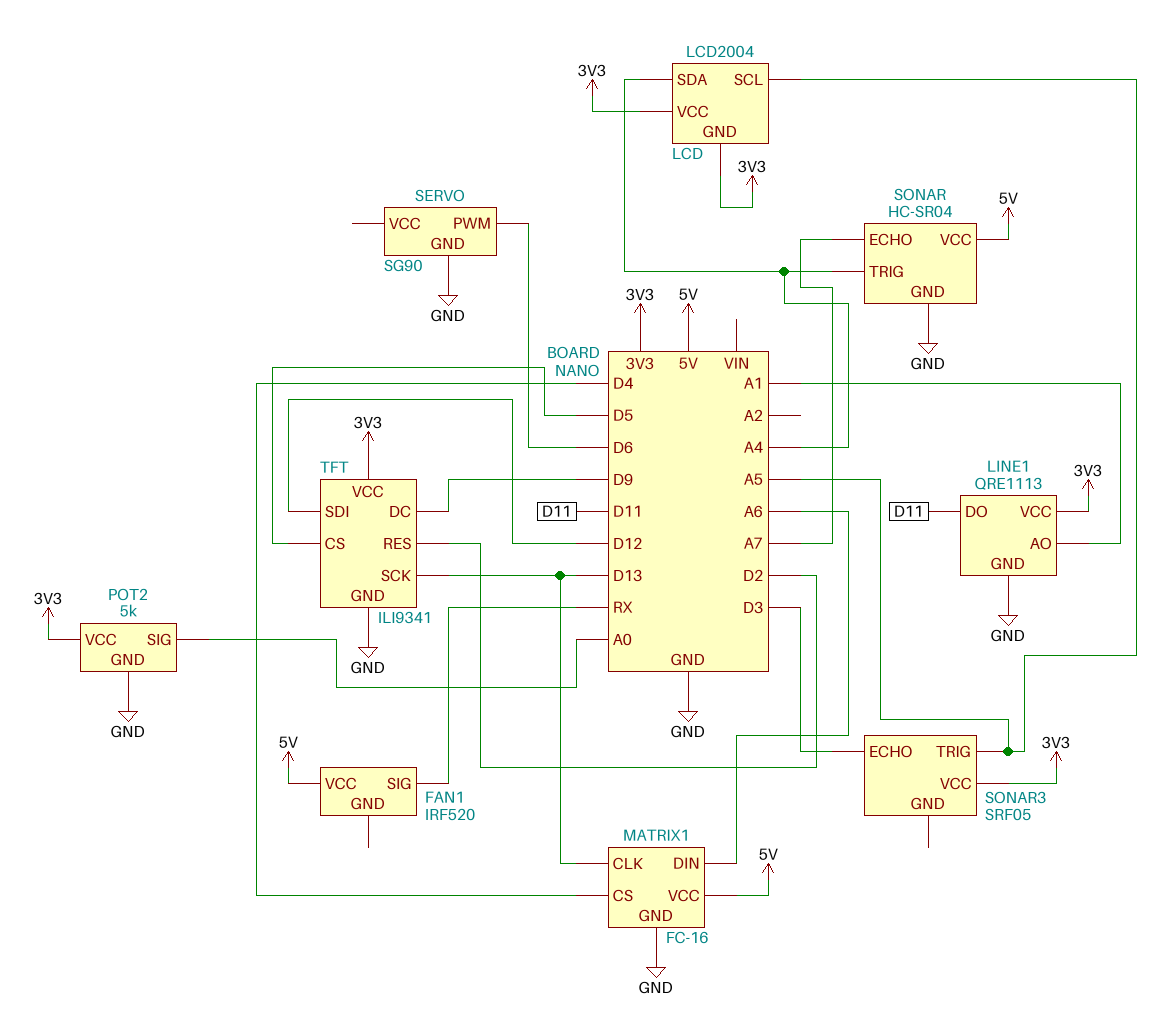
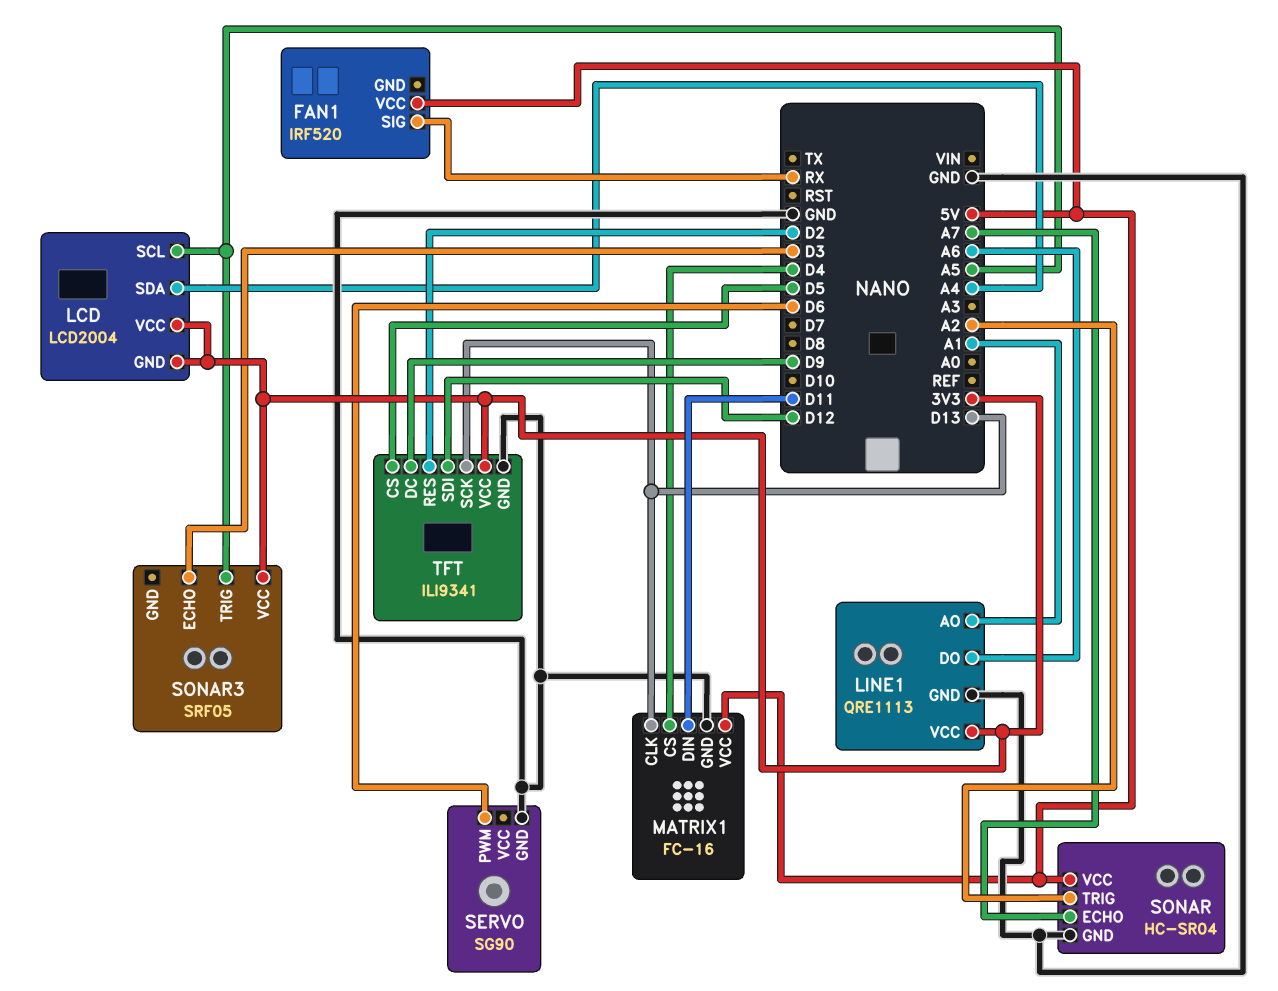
LINE1 pin DO: D11 -> A6
MATRIX1 pin DIN: A6 -> D11
POT2: 5k -> none
POT2 pin GND: GND -> none
POT2 pin SIG: A0 -> none
POT2 pin VCC: 3V3 -> none
SONAR pin TRIG: A4 -> A2

